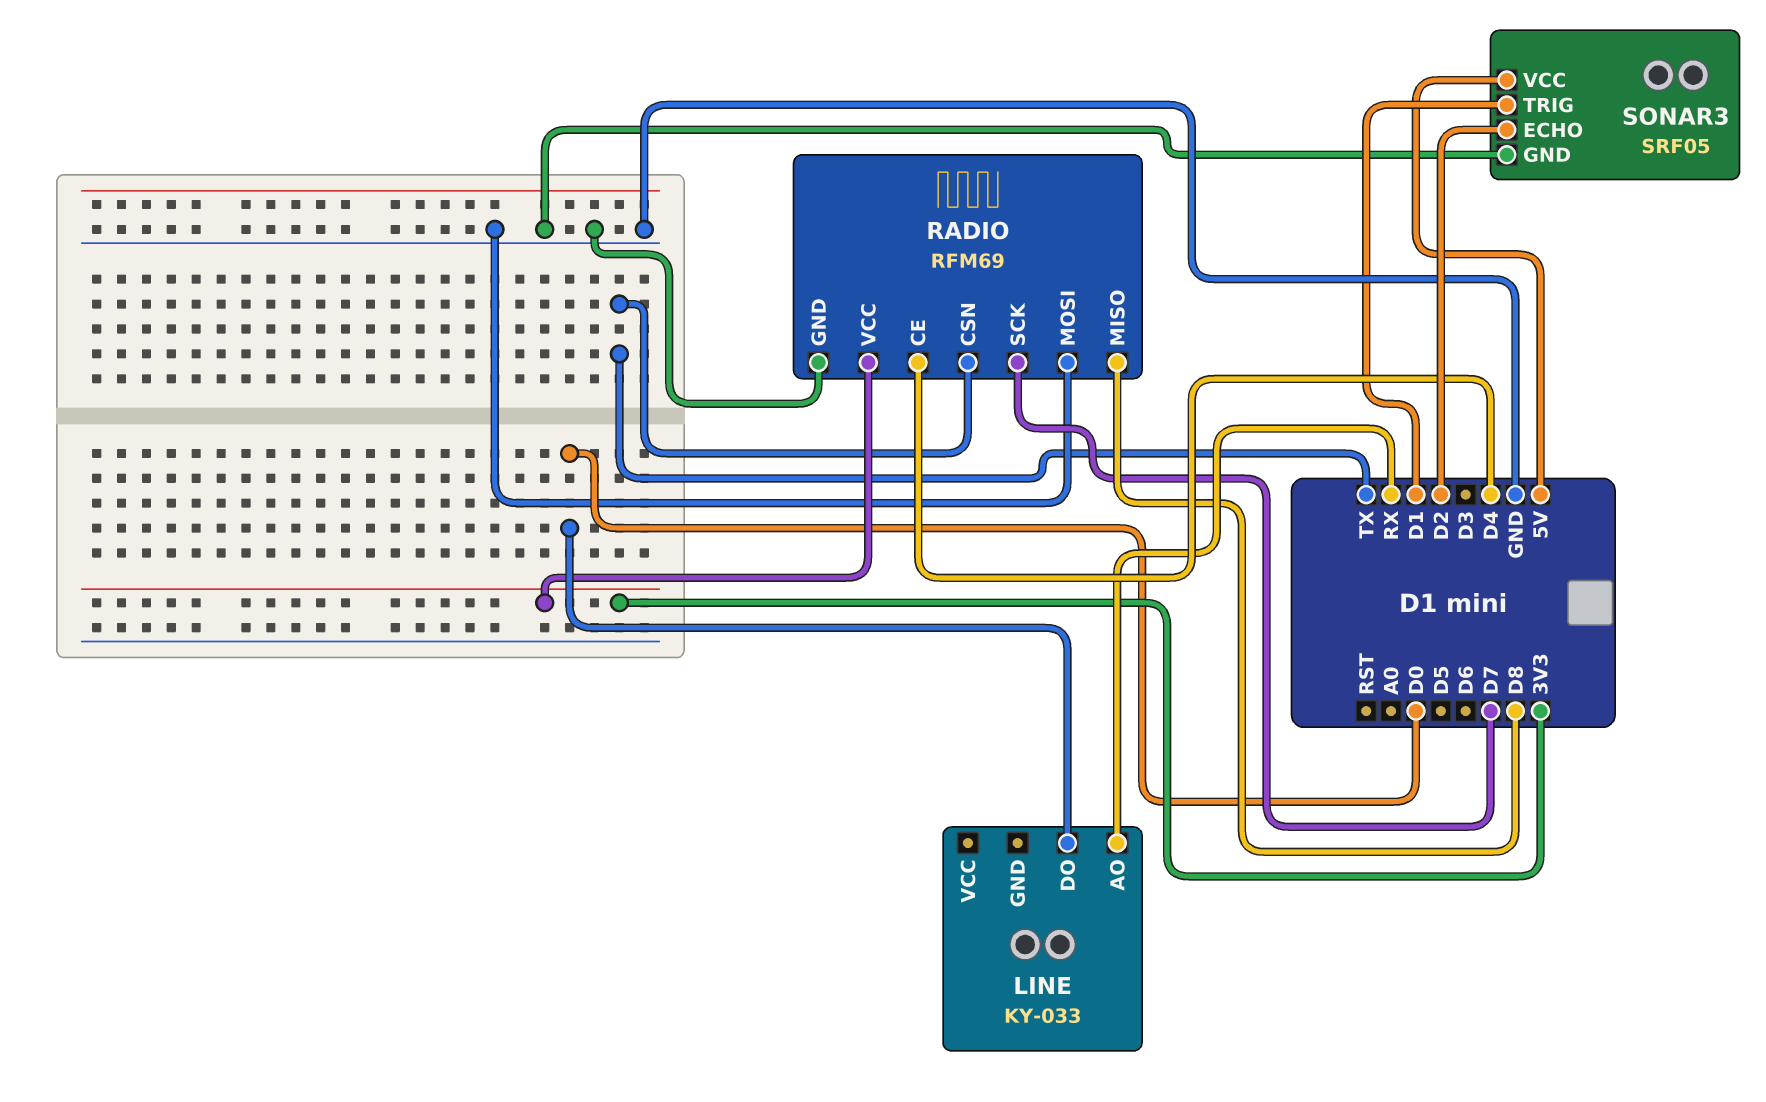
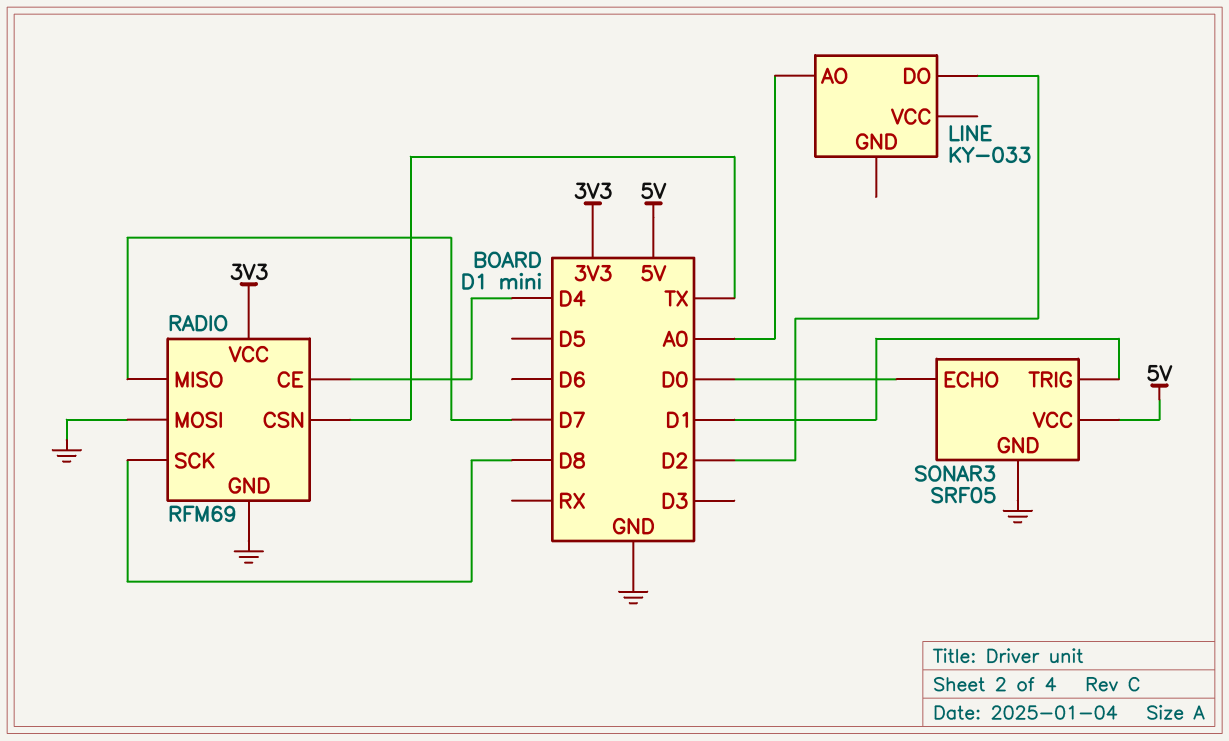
LINE pin AO: RX -> A0
LINE pin DO: D0 -> D2
RADIO pin MISO: D8 -> D7
RADIO pin SCK: D7 -> D8
SONAR3 pin ECHO: D2 -> D0

